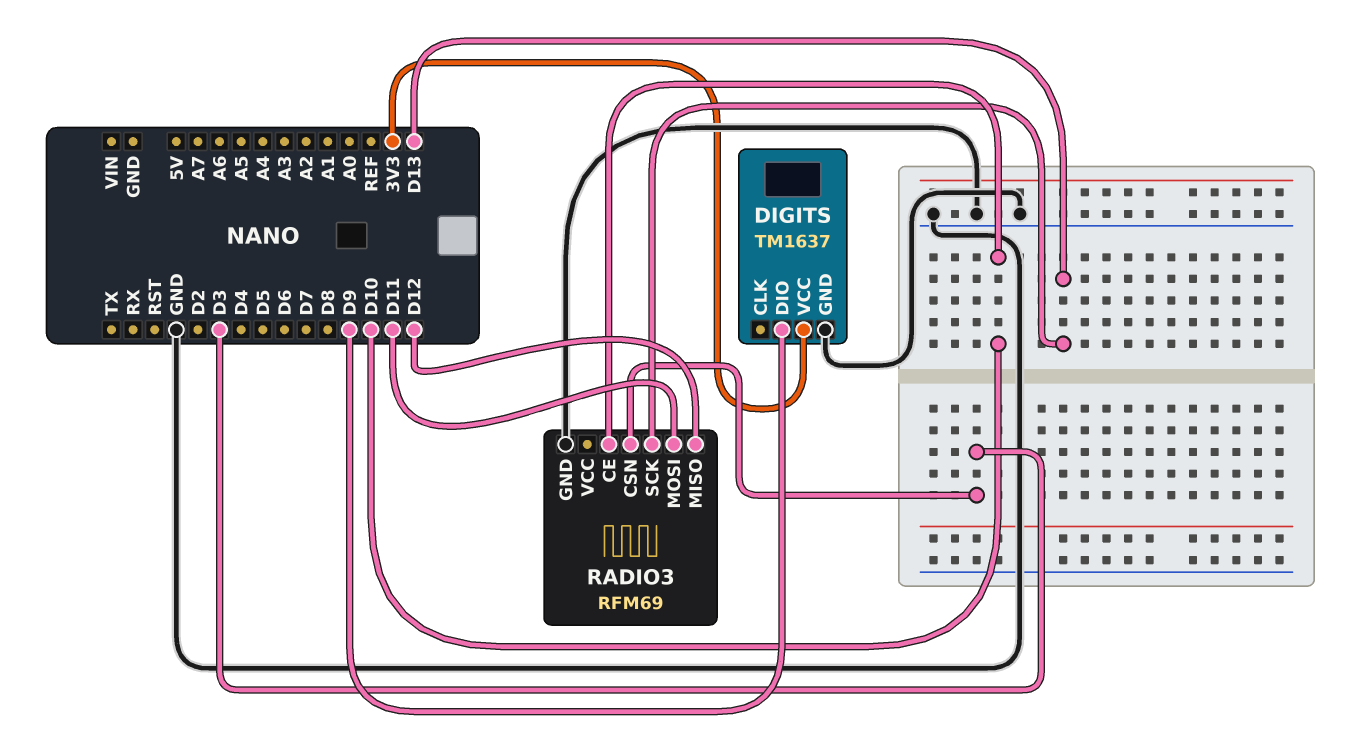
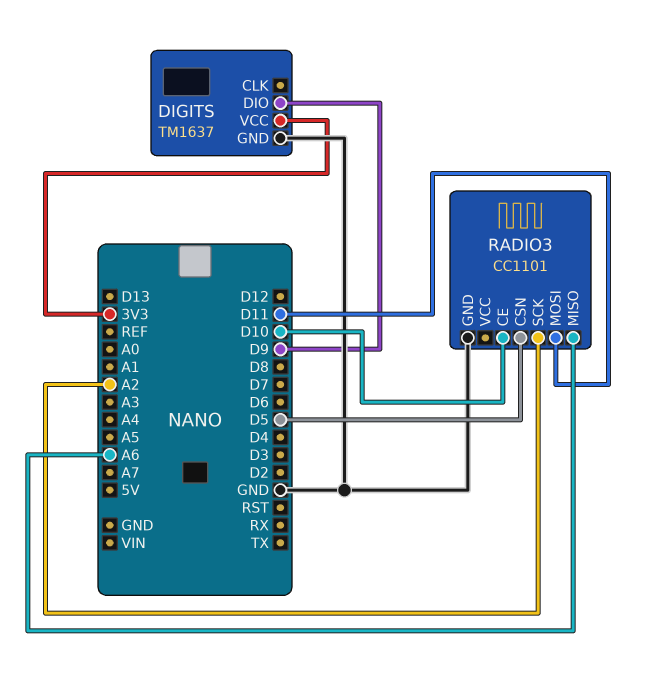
RADIO3: RFM69 -> CC1101
RADIO3 pin CSN: D3 -> D5
RADIO3 pin MISO: D12 -> A6
RADIO3 pin SCK: D13 -> A2

